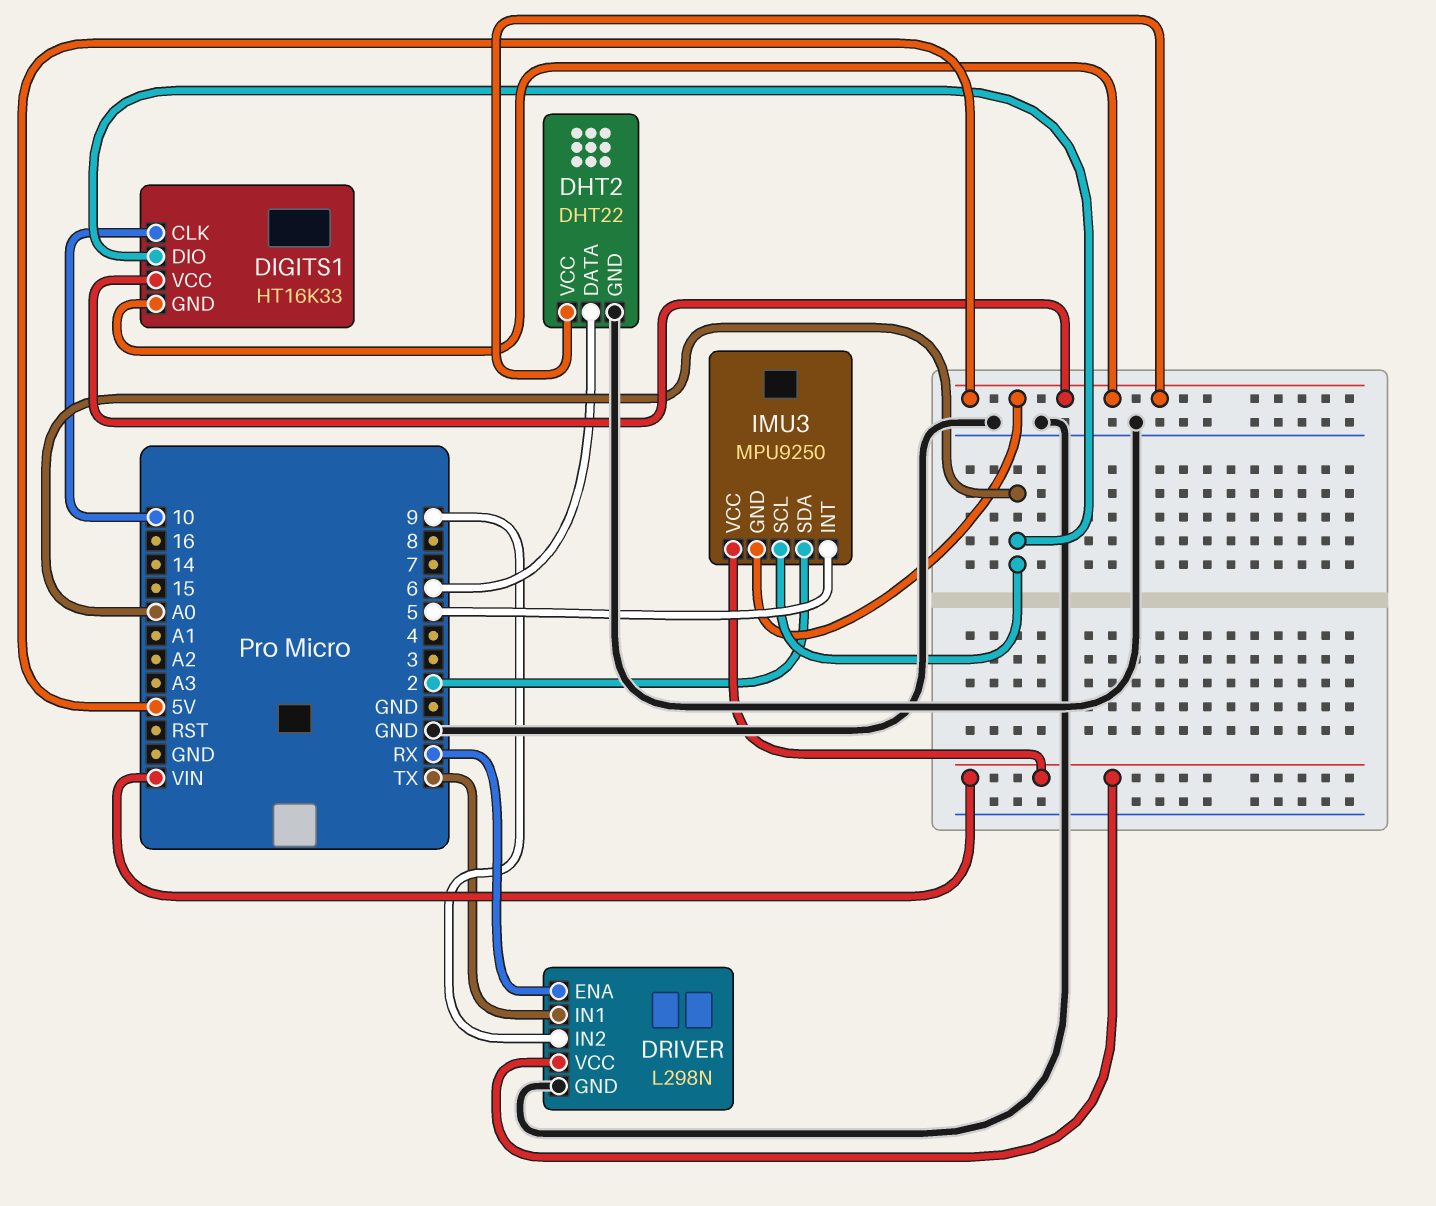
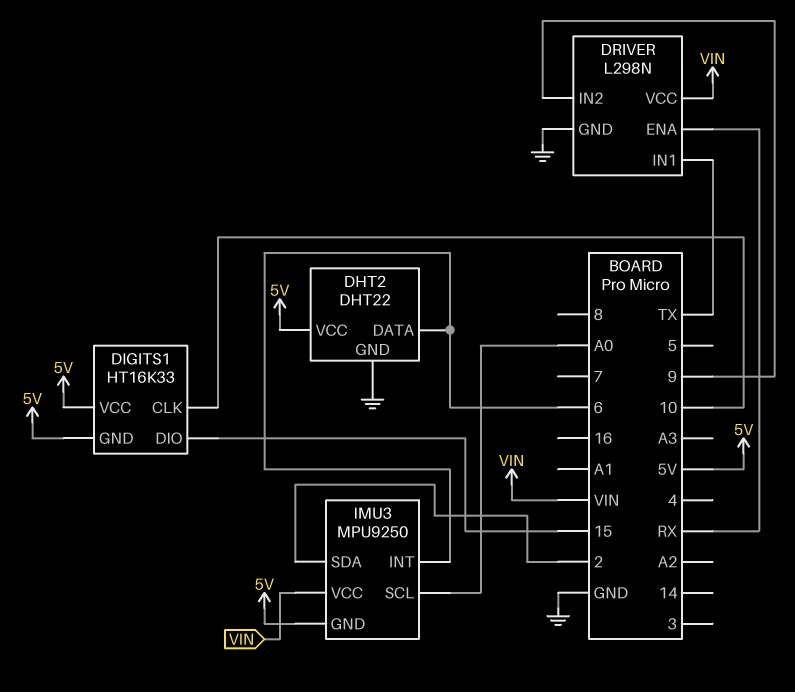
DIGITS1 pin DIO: A0 -> 15
IMU3 pin INT: 5 -> 6

